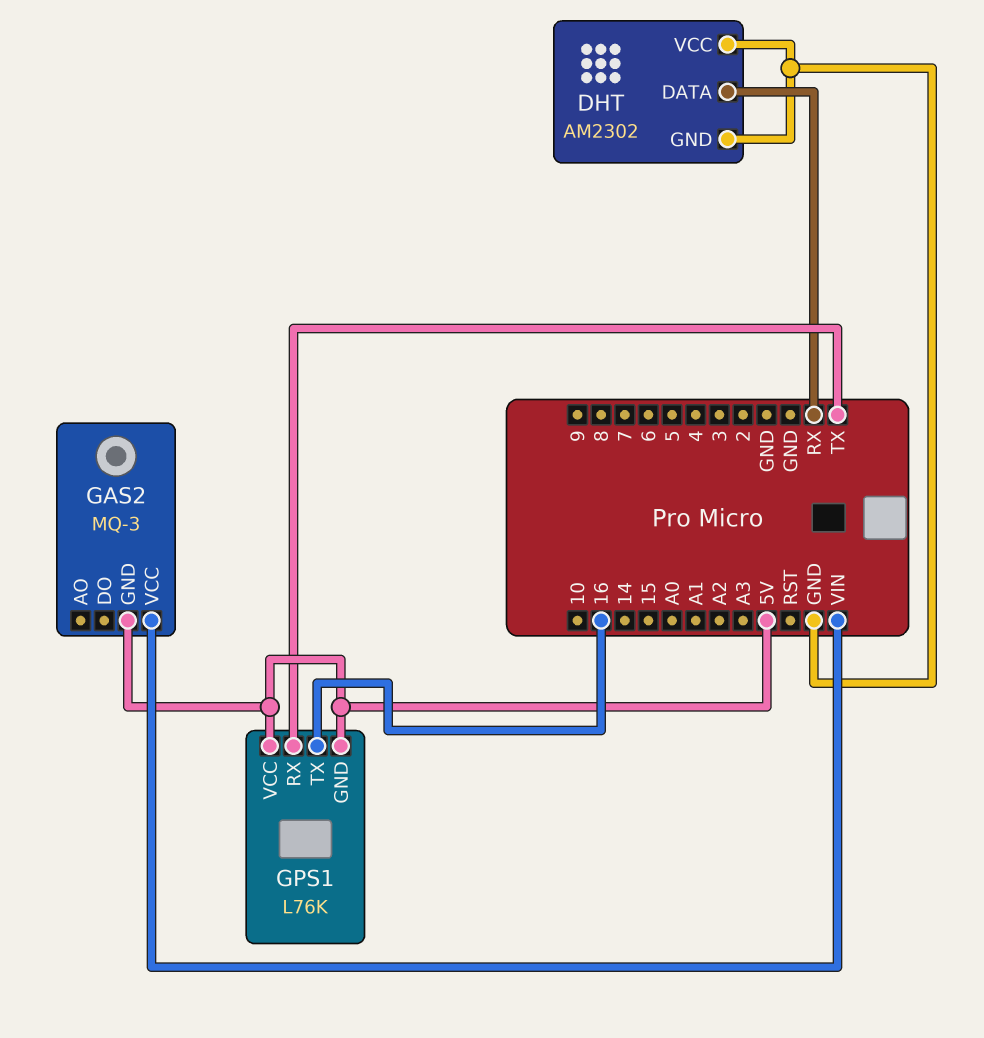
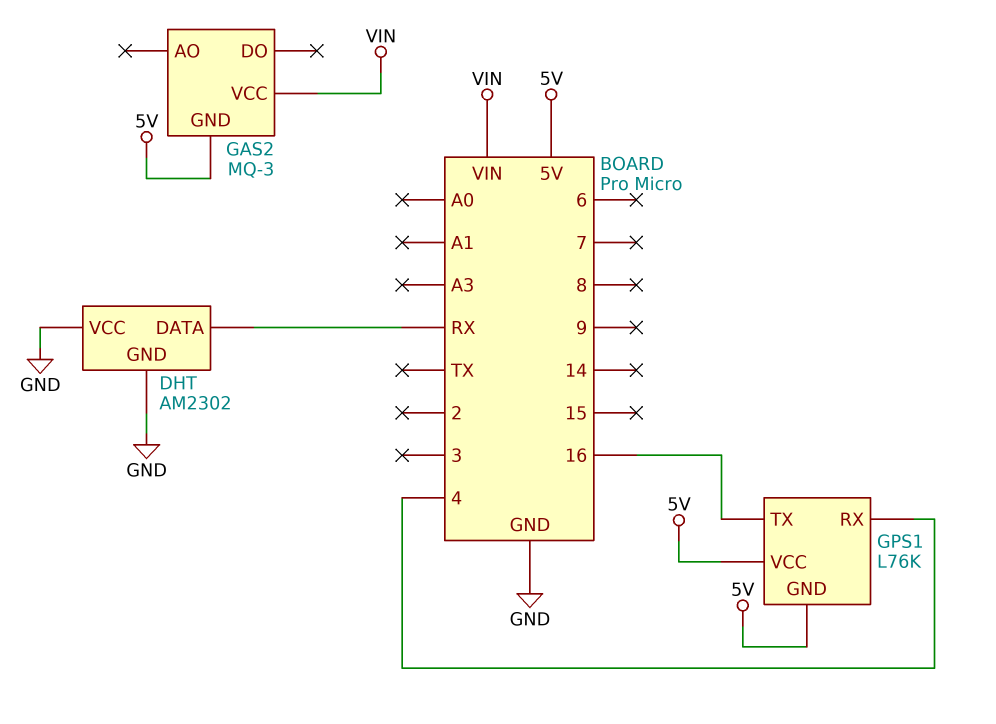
GPS1 pin RX: TX -> 4

